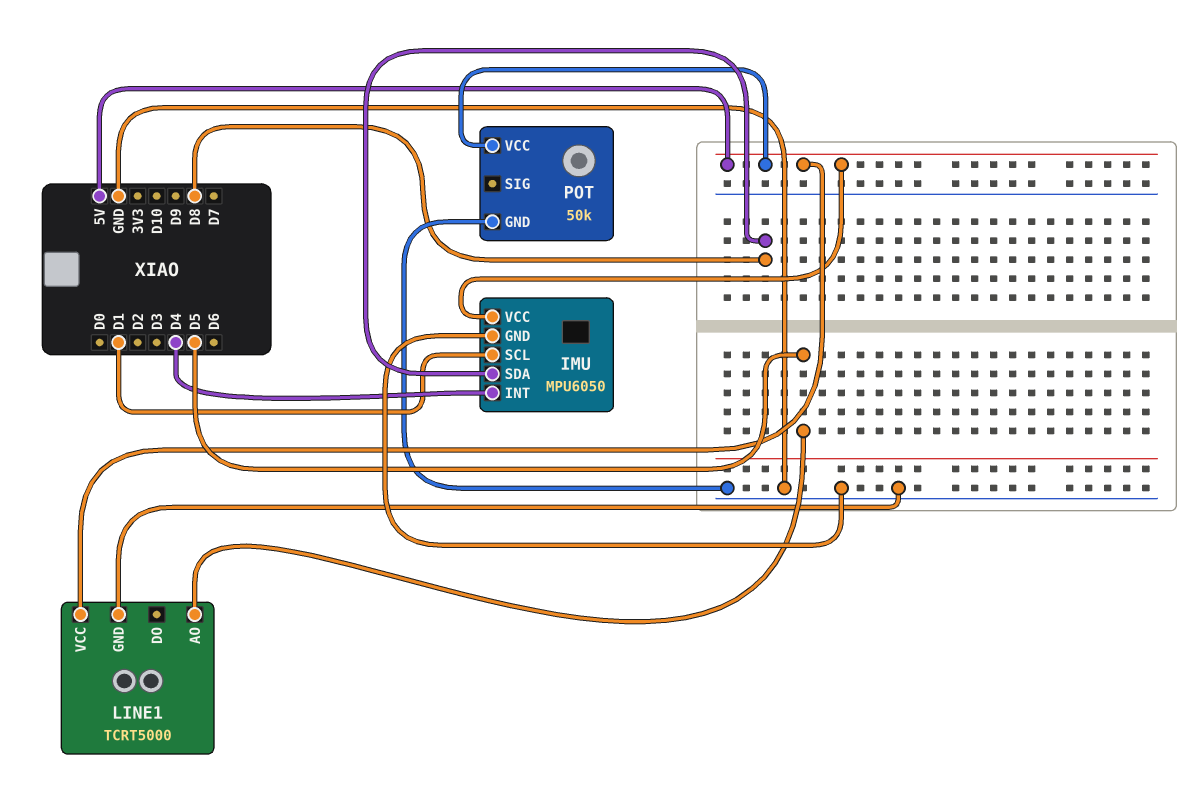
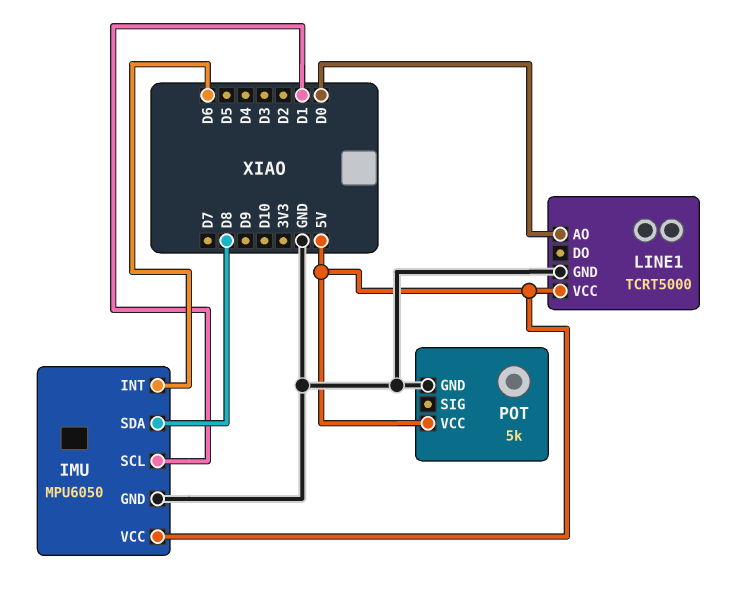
IMU pin INT: D4 -> D6
LINE1 pin AO: D5 -> D0
POT: 50k -> 5k

